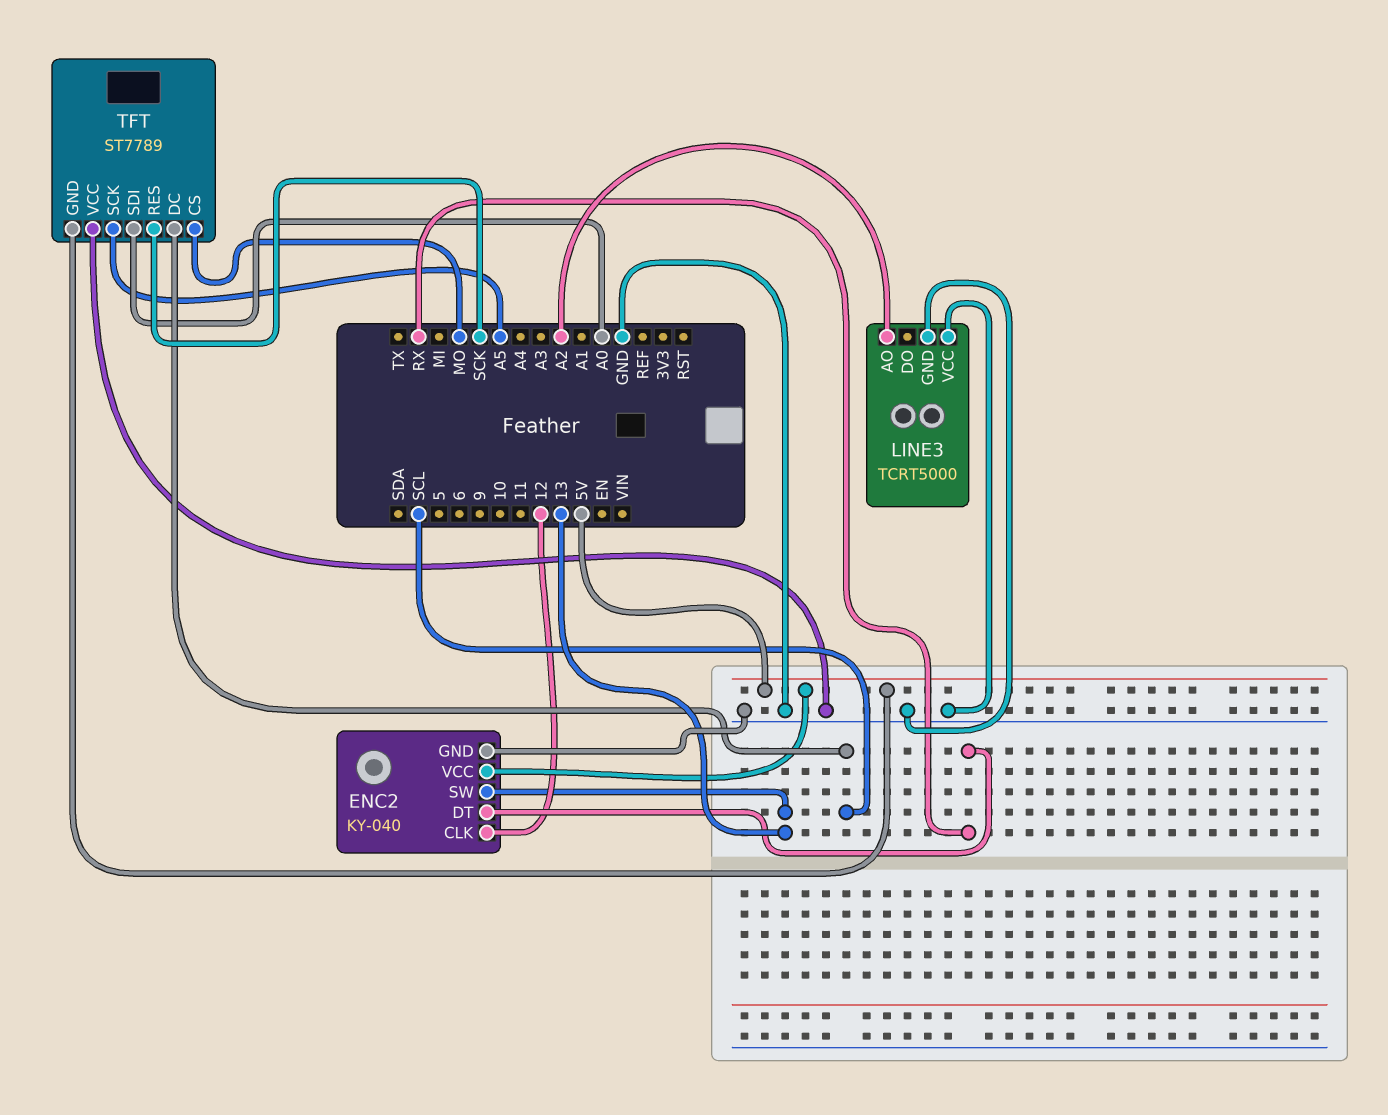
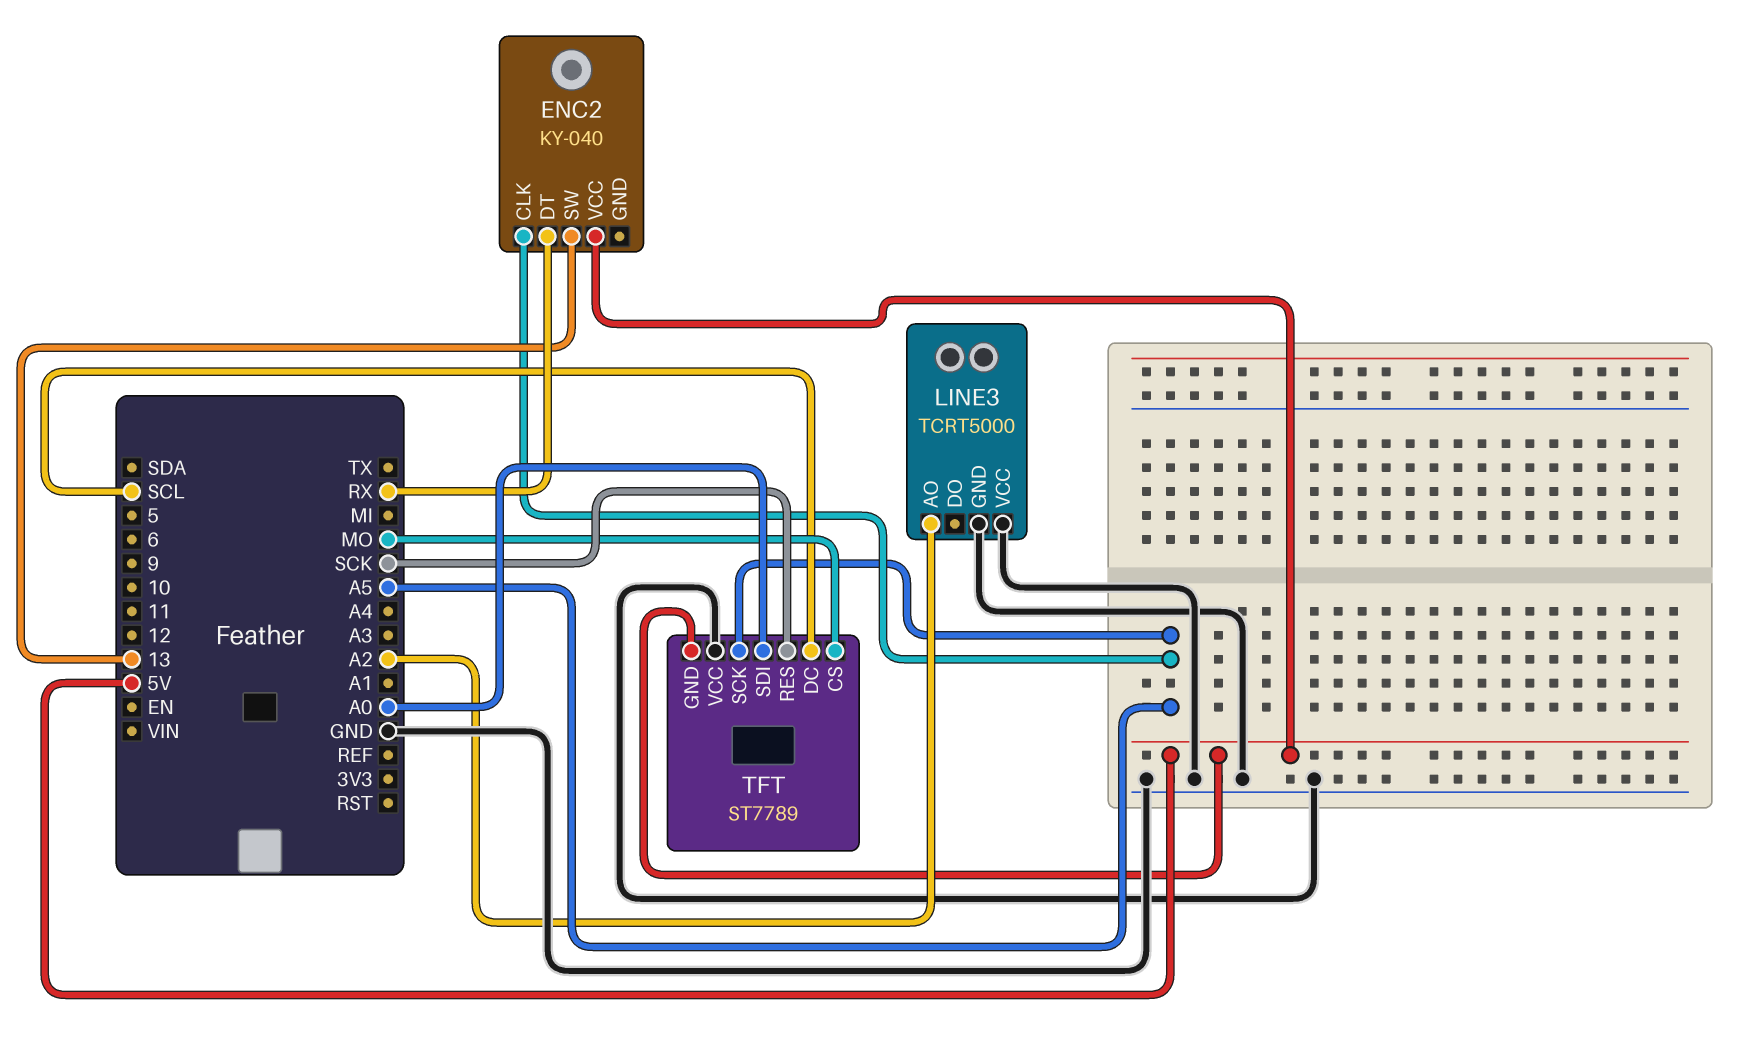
ENC2 pin CLK: 12 -> A5
ENC2 pin GND: GND -> none

